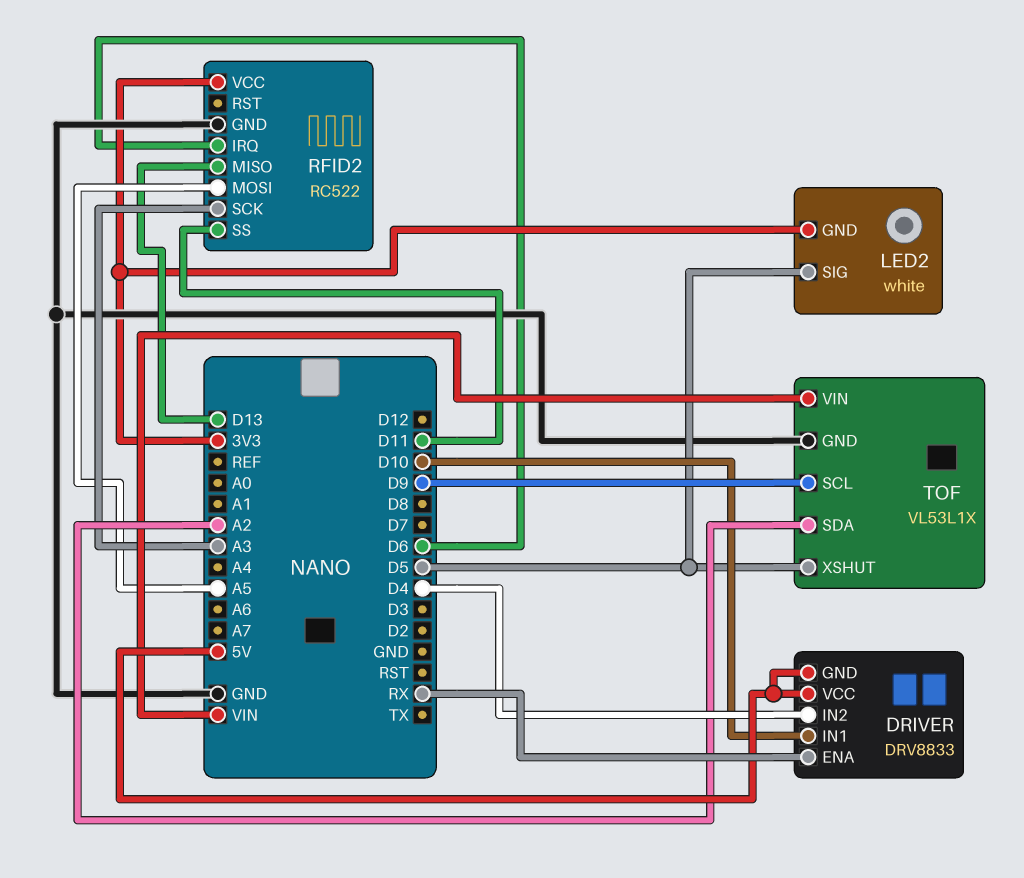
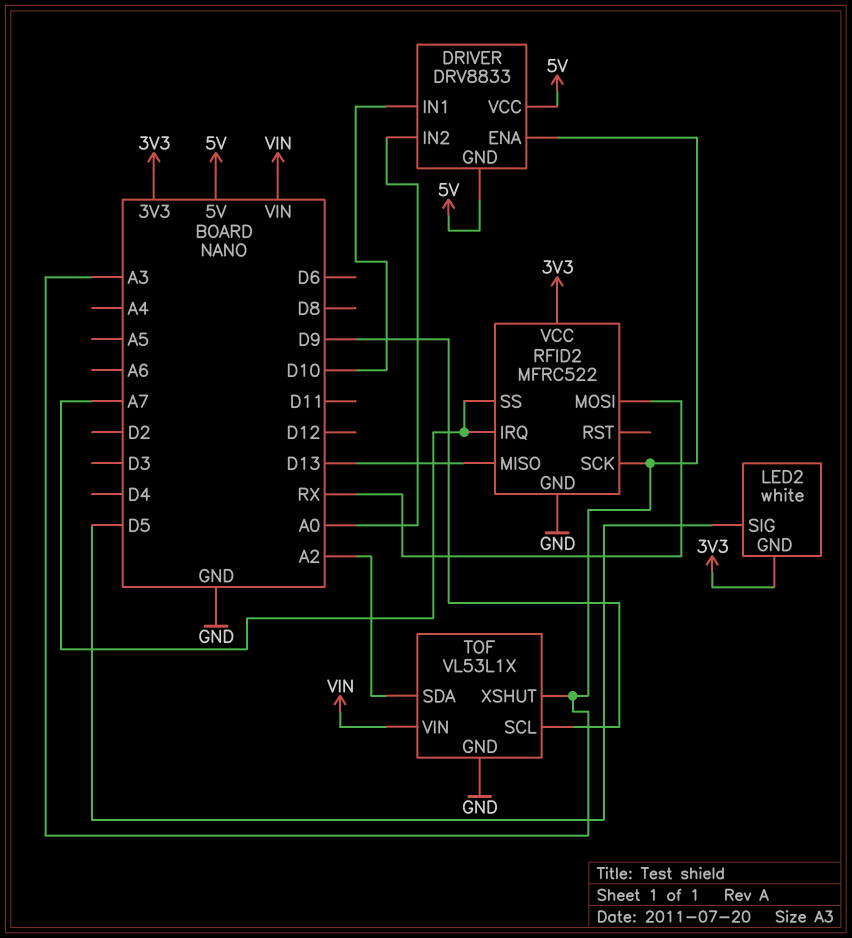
DRIVER pin ENA: RX -> A3
DRIVER pin IN2: D4 -> A0
RFID2: RC522 -> MFRC522
RFID2 pin IRQ: D6 -> A7
RFID2 pin MOSI: A5 -> RX
RFID2 pin SS: D11 -> A7
TOF pin XSHUT: D5 -> A3

